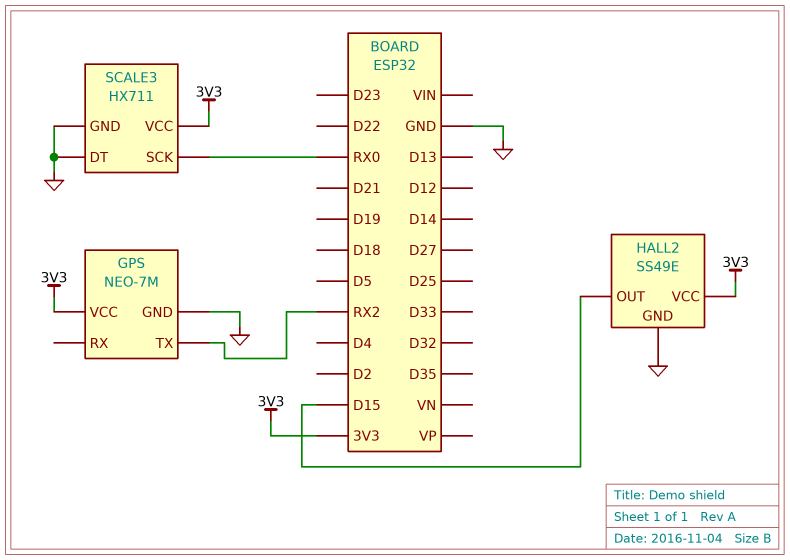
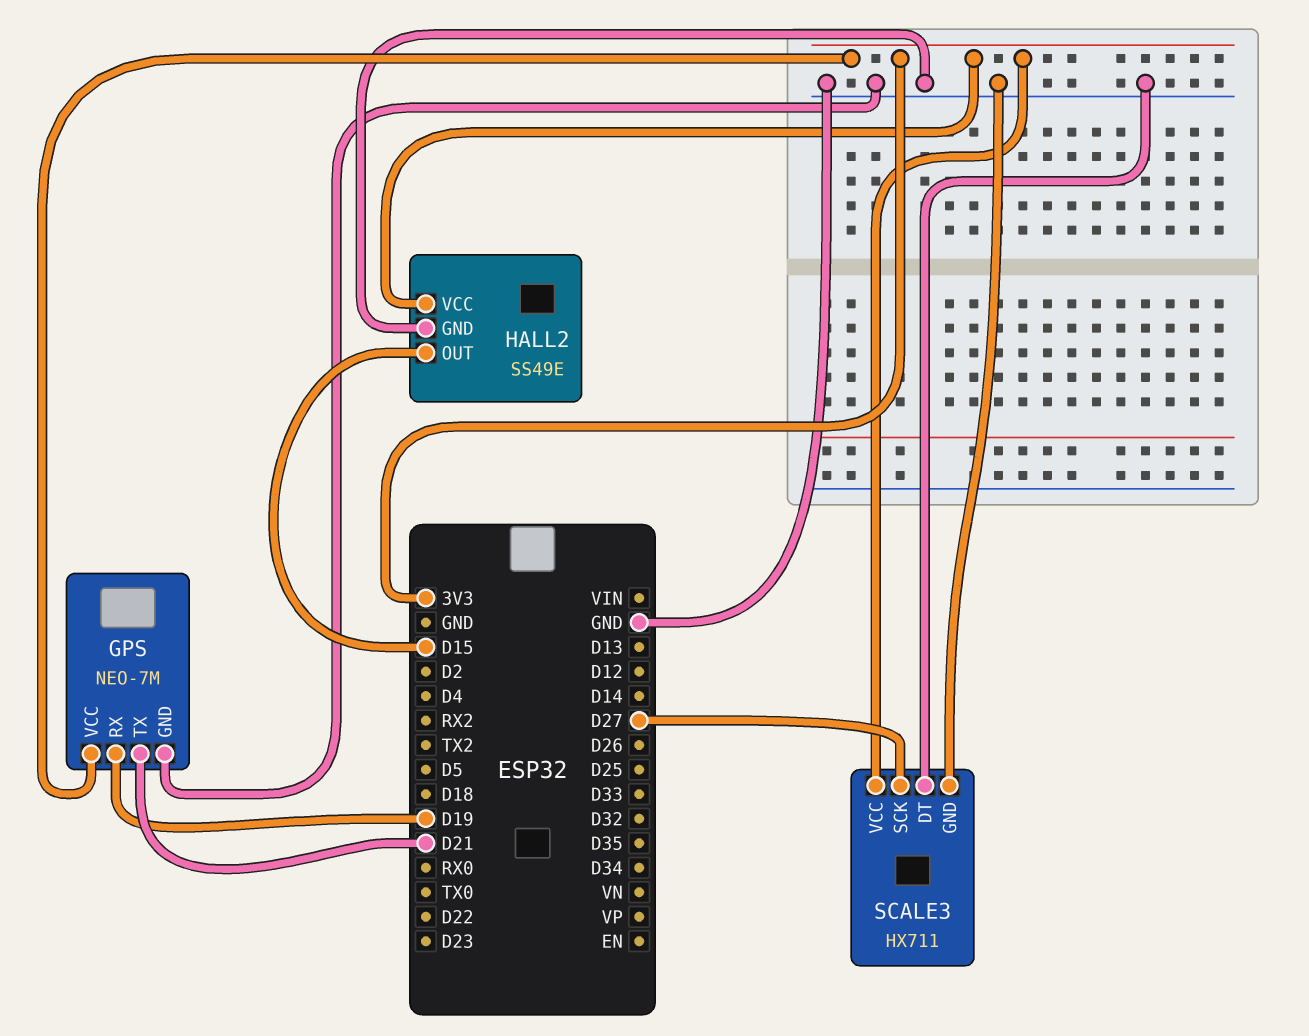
GPS pin RX: none -> D19
GPS pin TX: RX2 -> D21
SCALE3 pin SCK: RX0 -> D27

